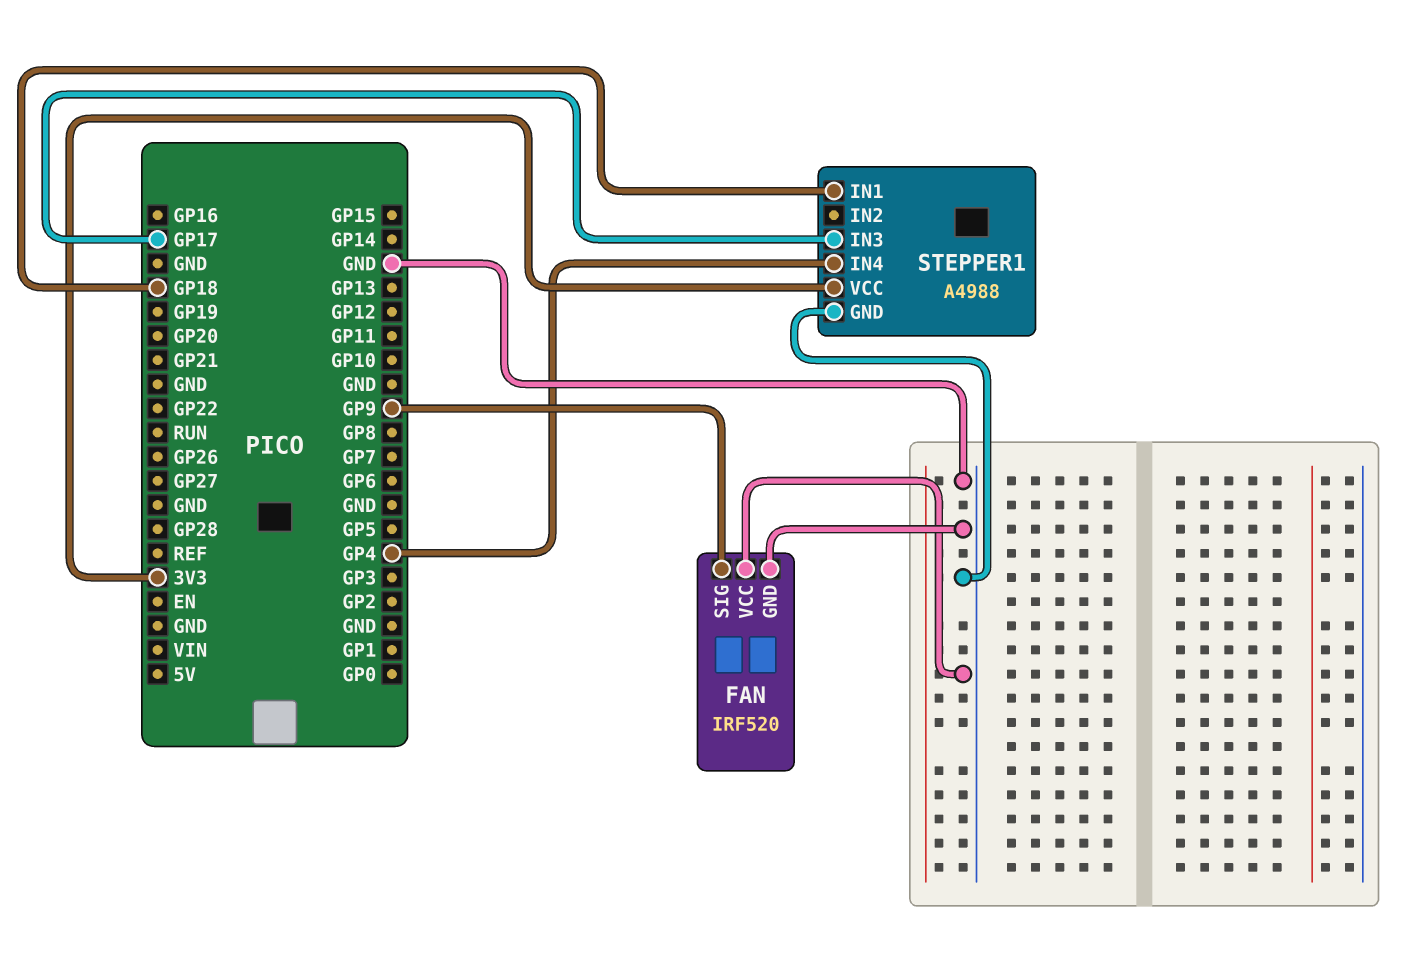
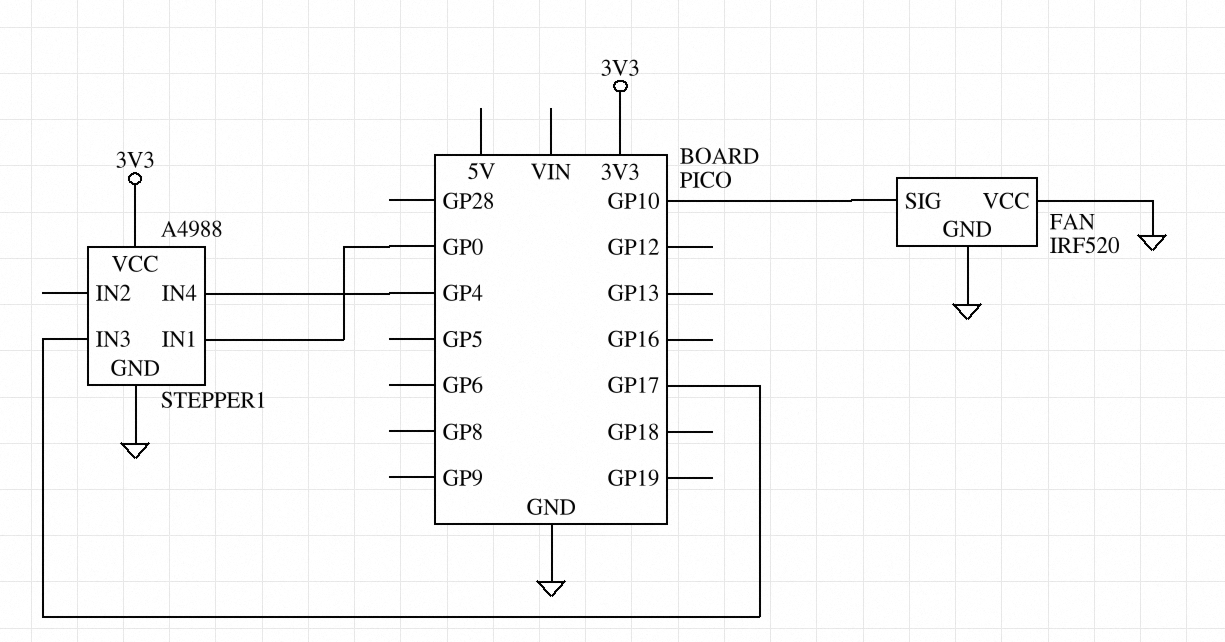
FAN pin SIG: GP9 -> GP10
STEPPER1 pin IN1: GP18 -> GP0

